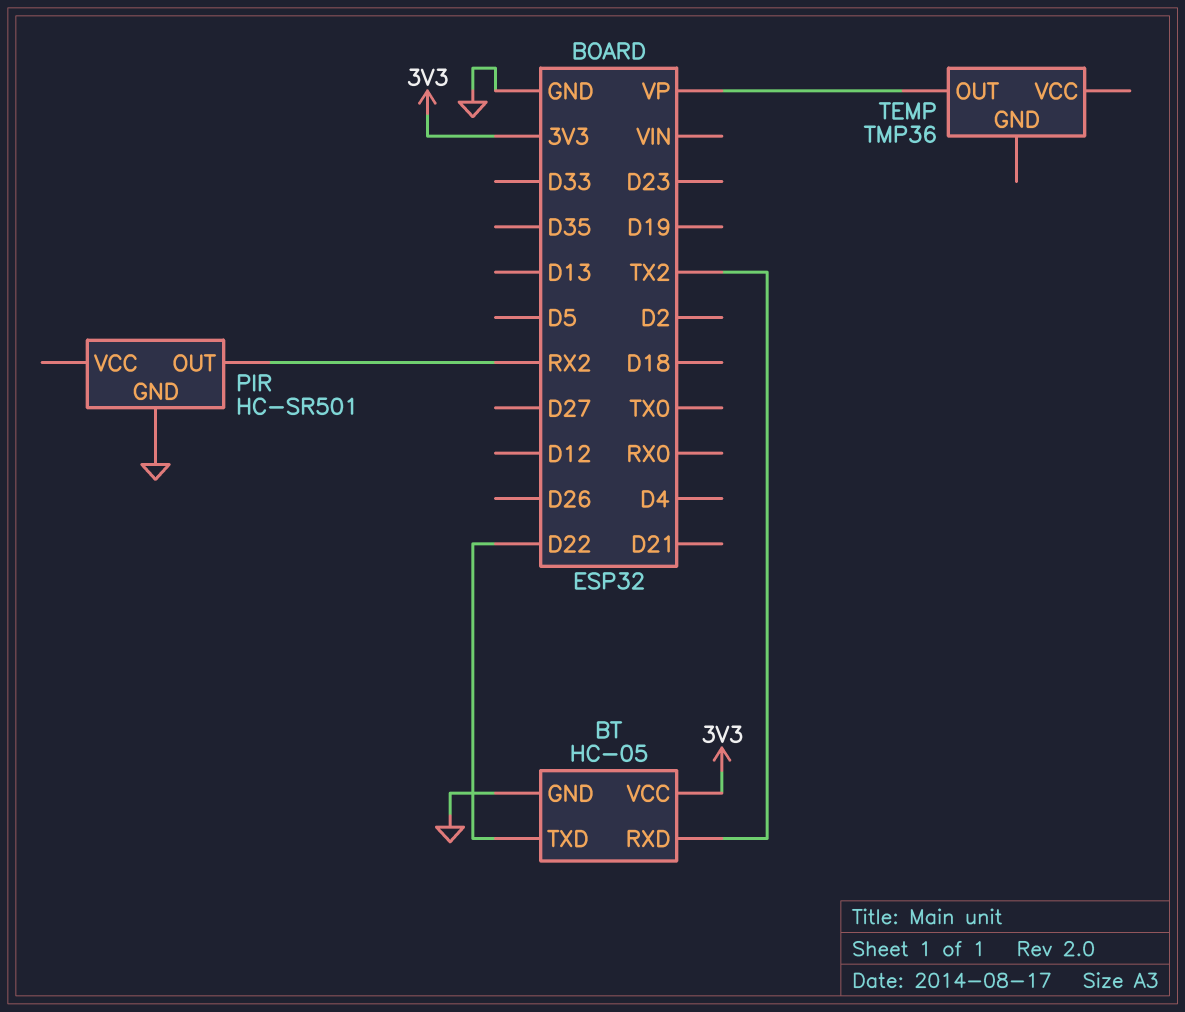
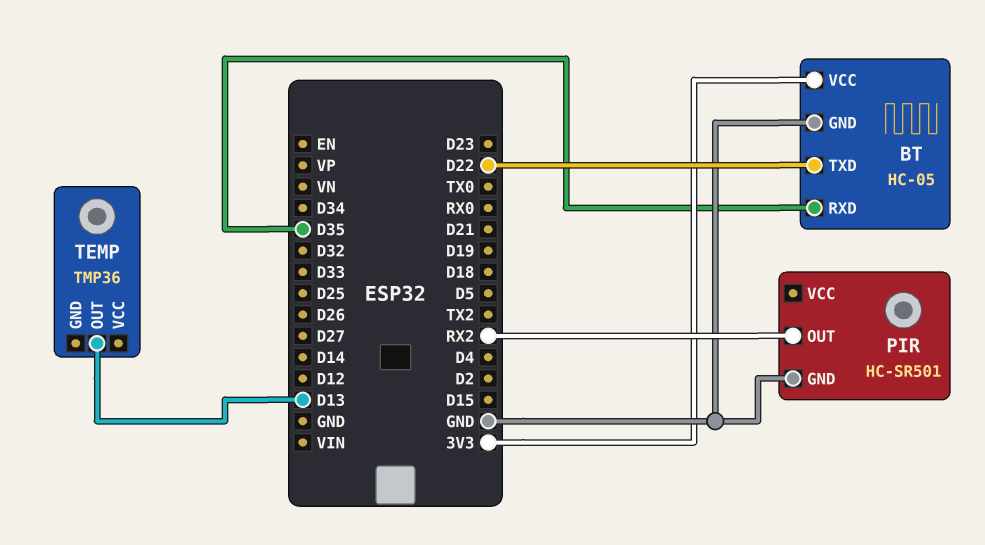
BT pin RXD: TX2 -> D35
TEMP pin OUT: VP -> D13

